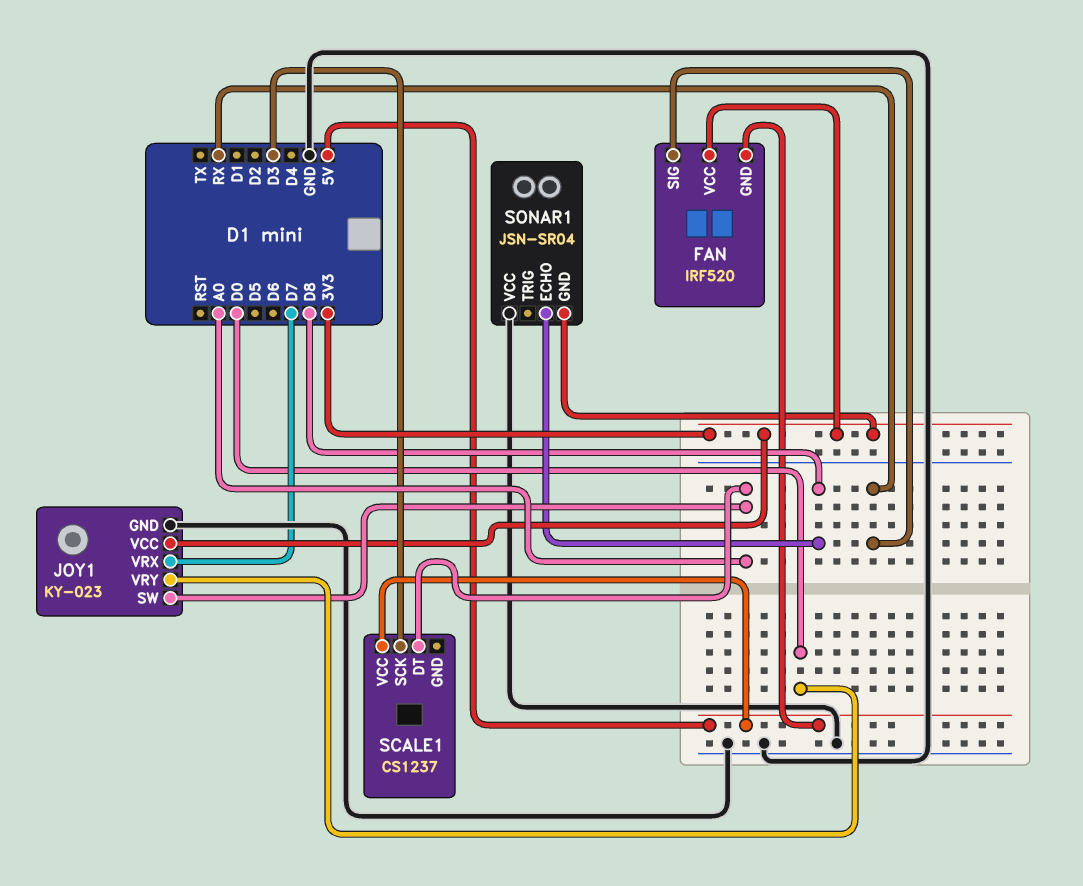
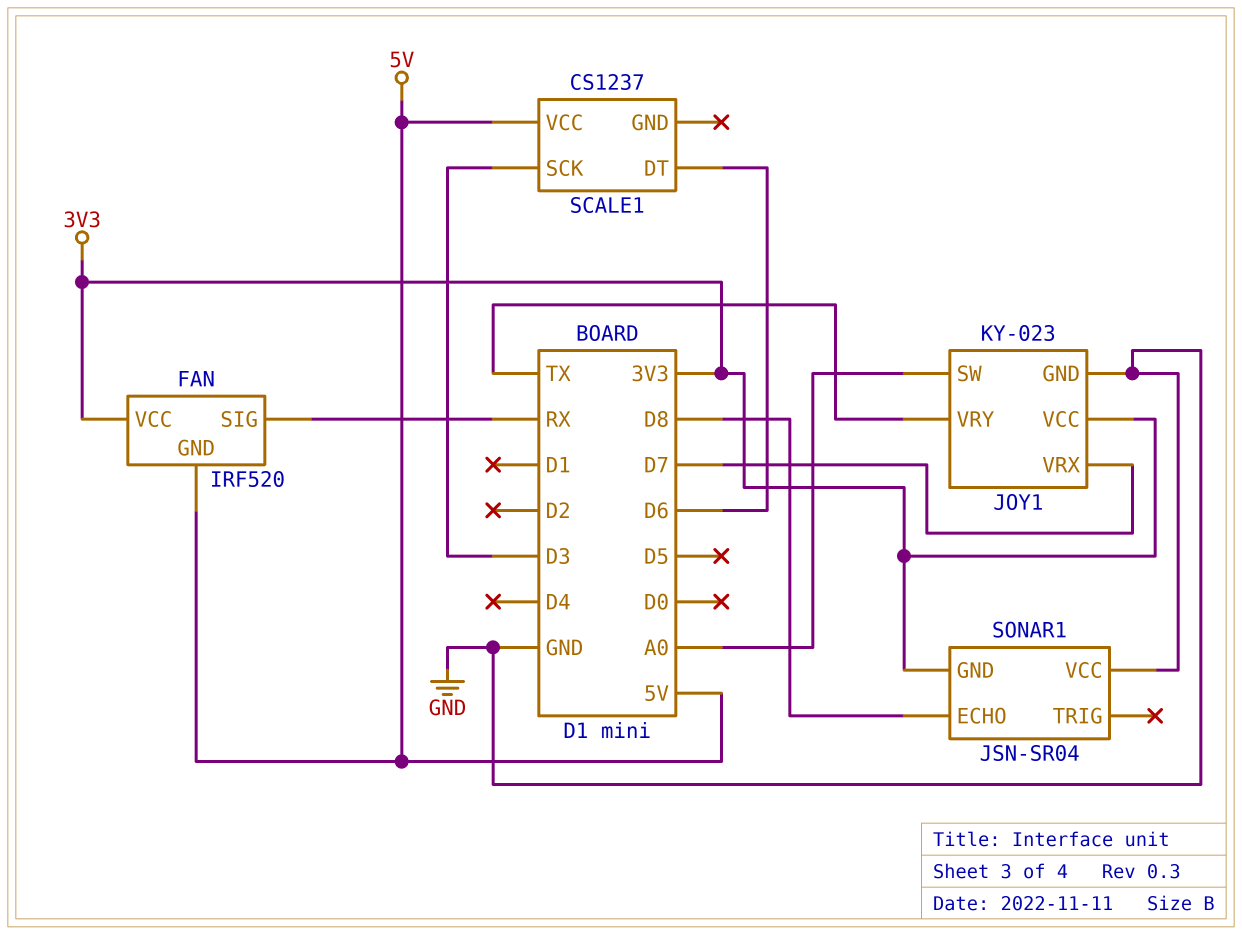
JOY1 pin VRY: D0 -> TX
SCALE1 pin DT: A0 -> D6

